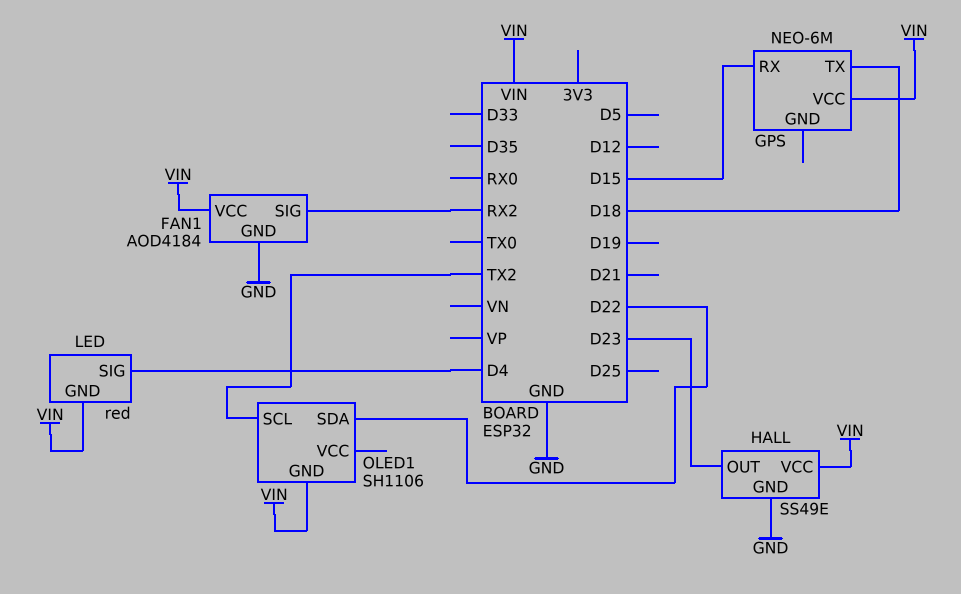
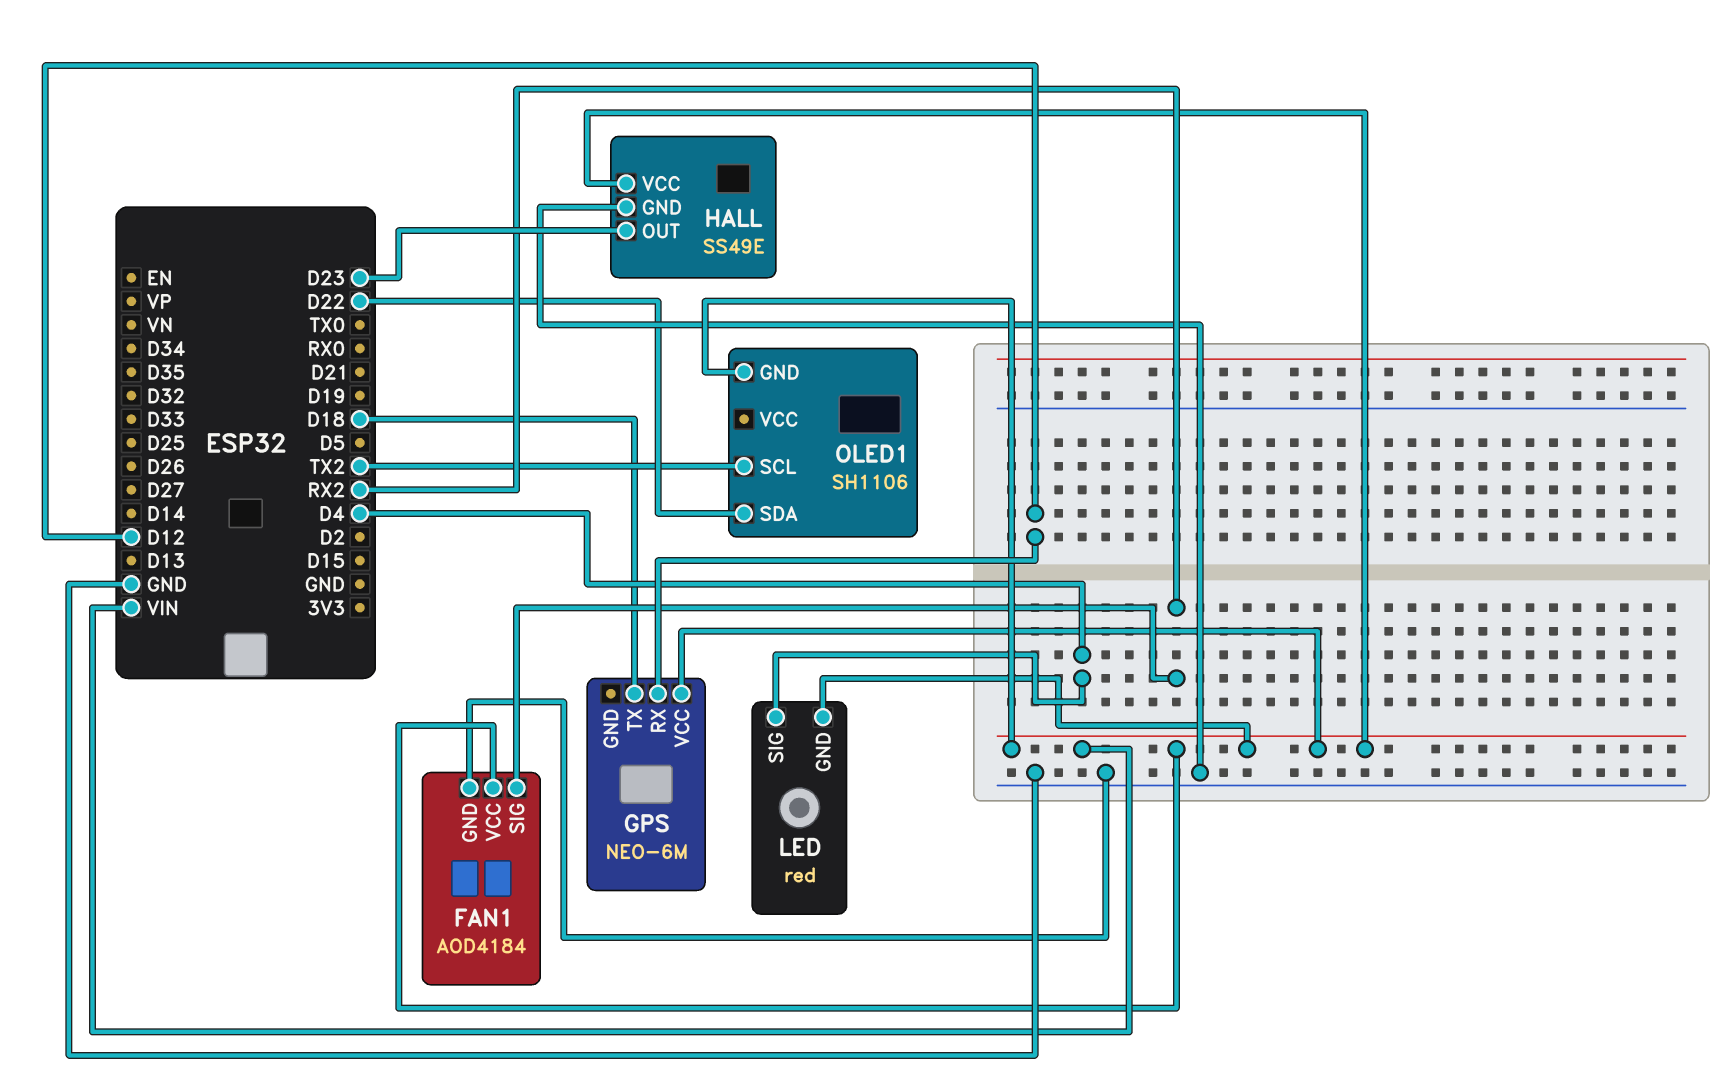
GPS pin RX: D15 -> D12

